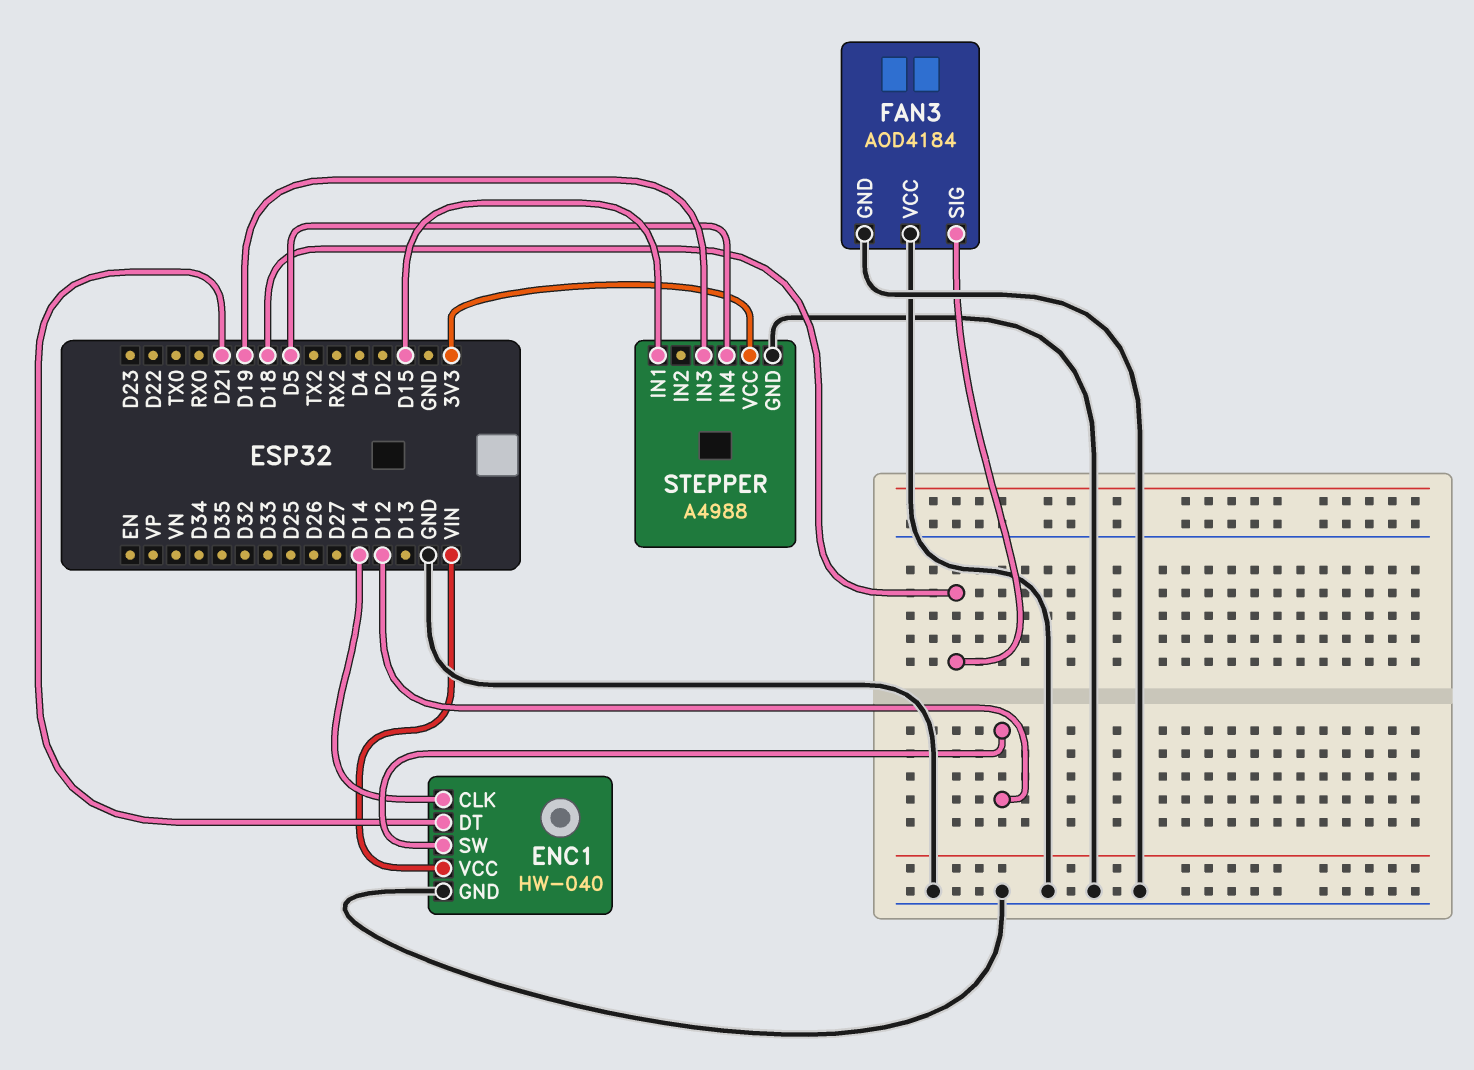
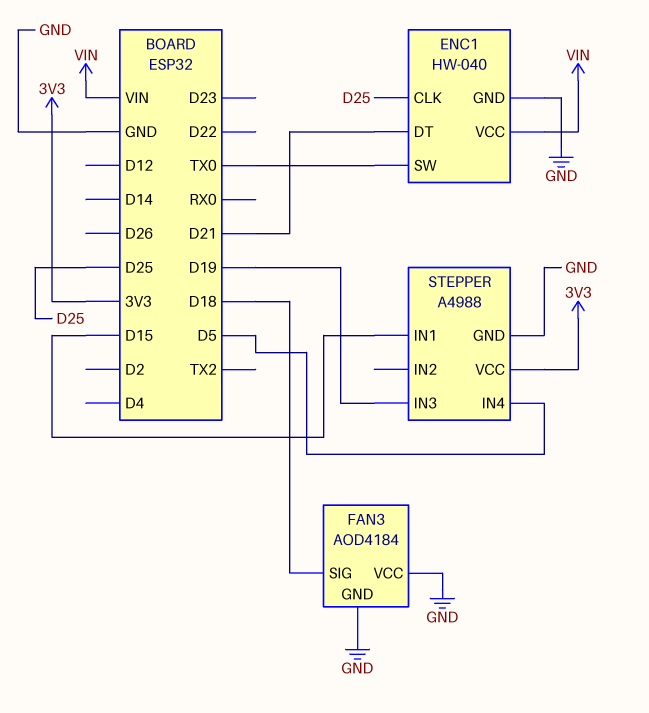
ENC1 pin CLK: D14 -> D25
ENC1 pin SW: D12 -> TX0

